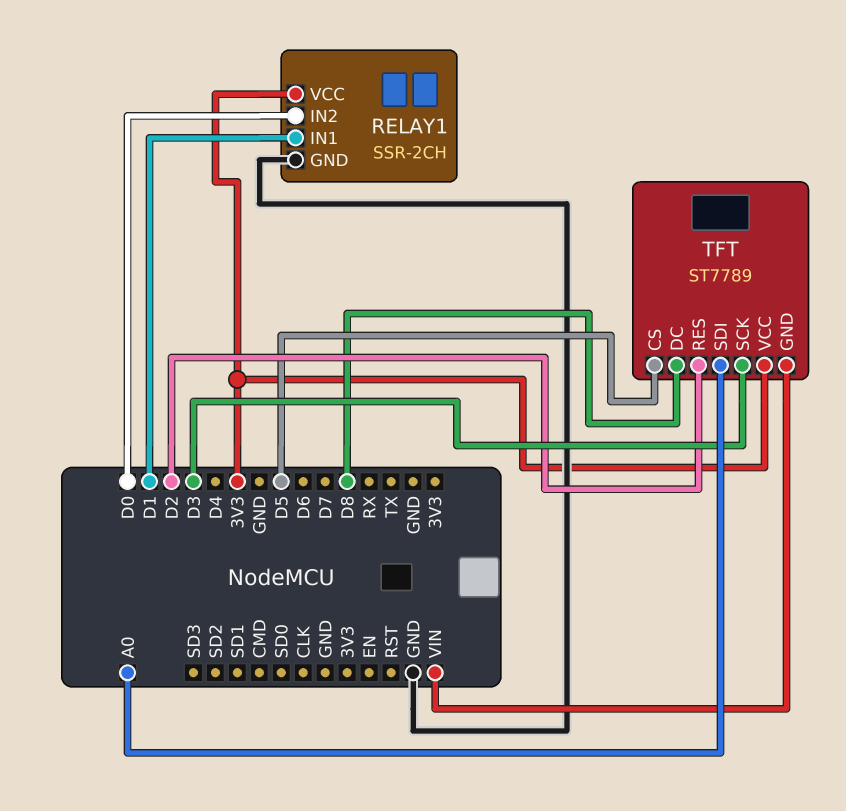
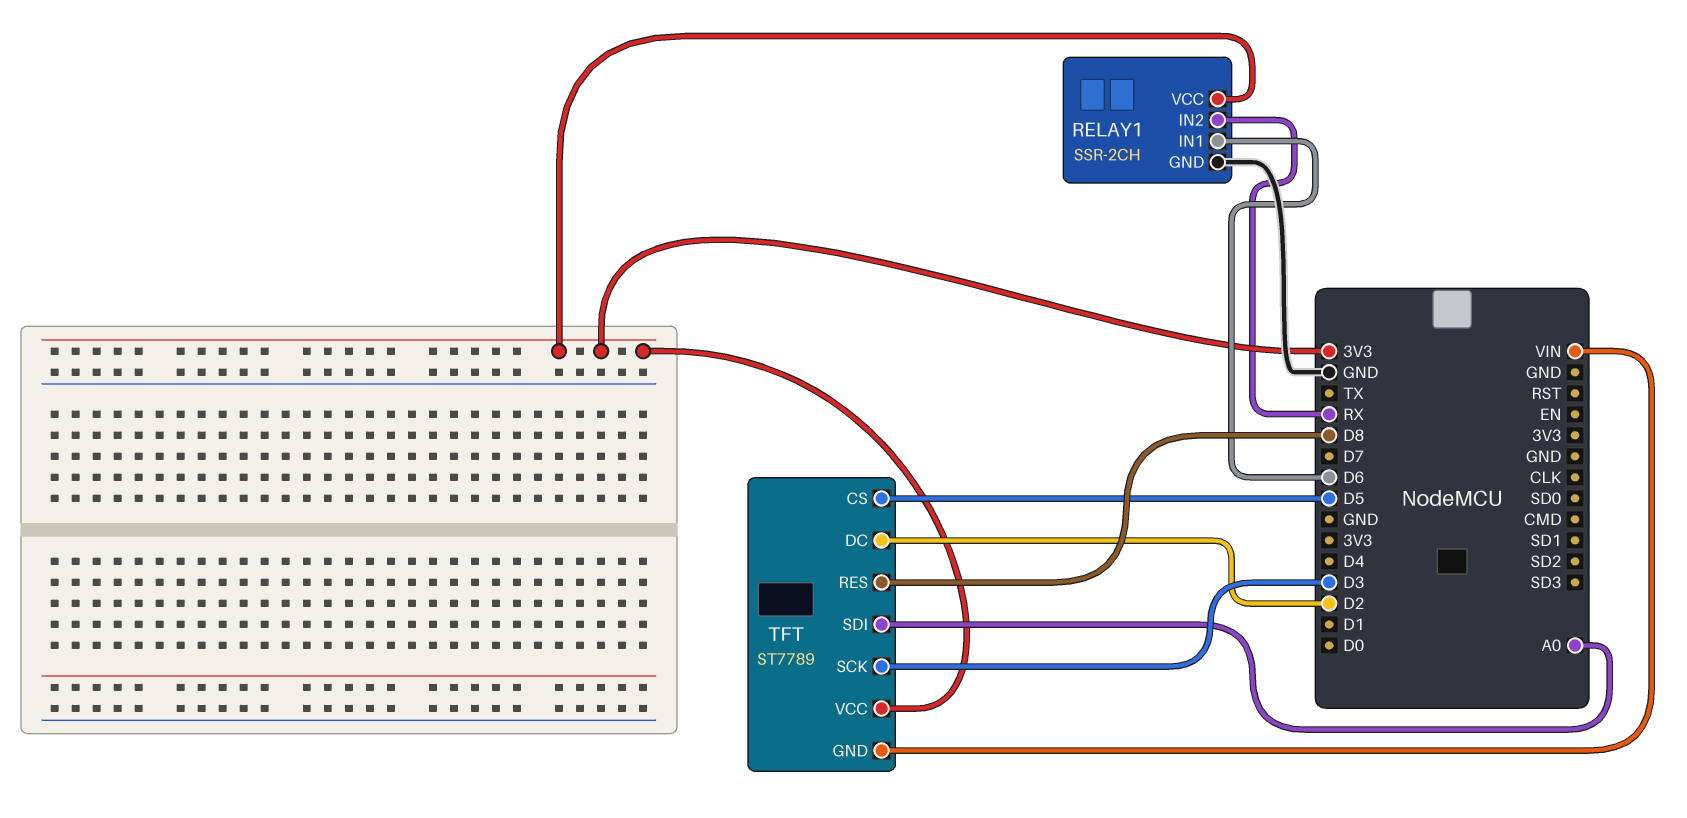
RELAY1 pin IN1: D1 -> D6
RELAY1 pin IN2: D0 -> RX
TFT pin DC: D8 -> D2
TFT pin RES: D2 -> D8

